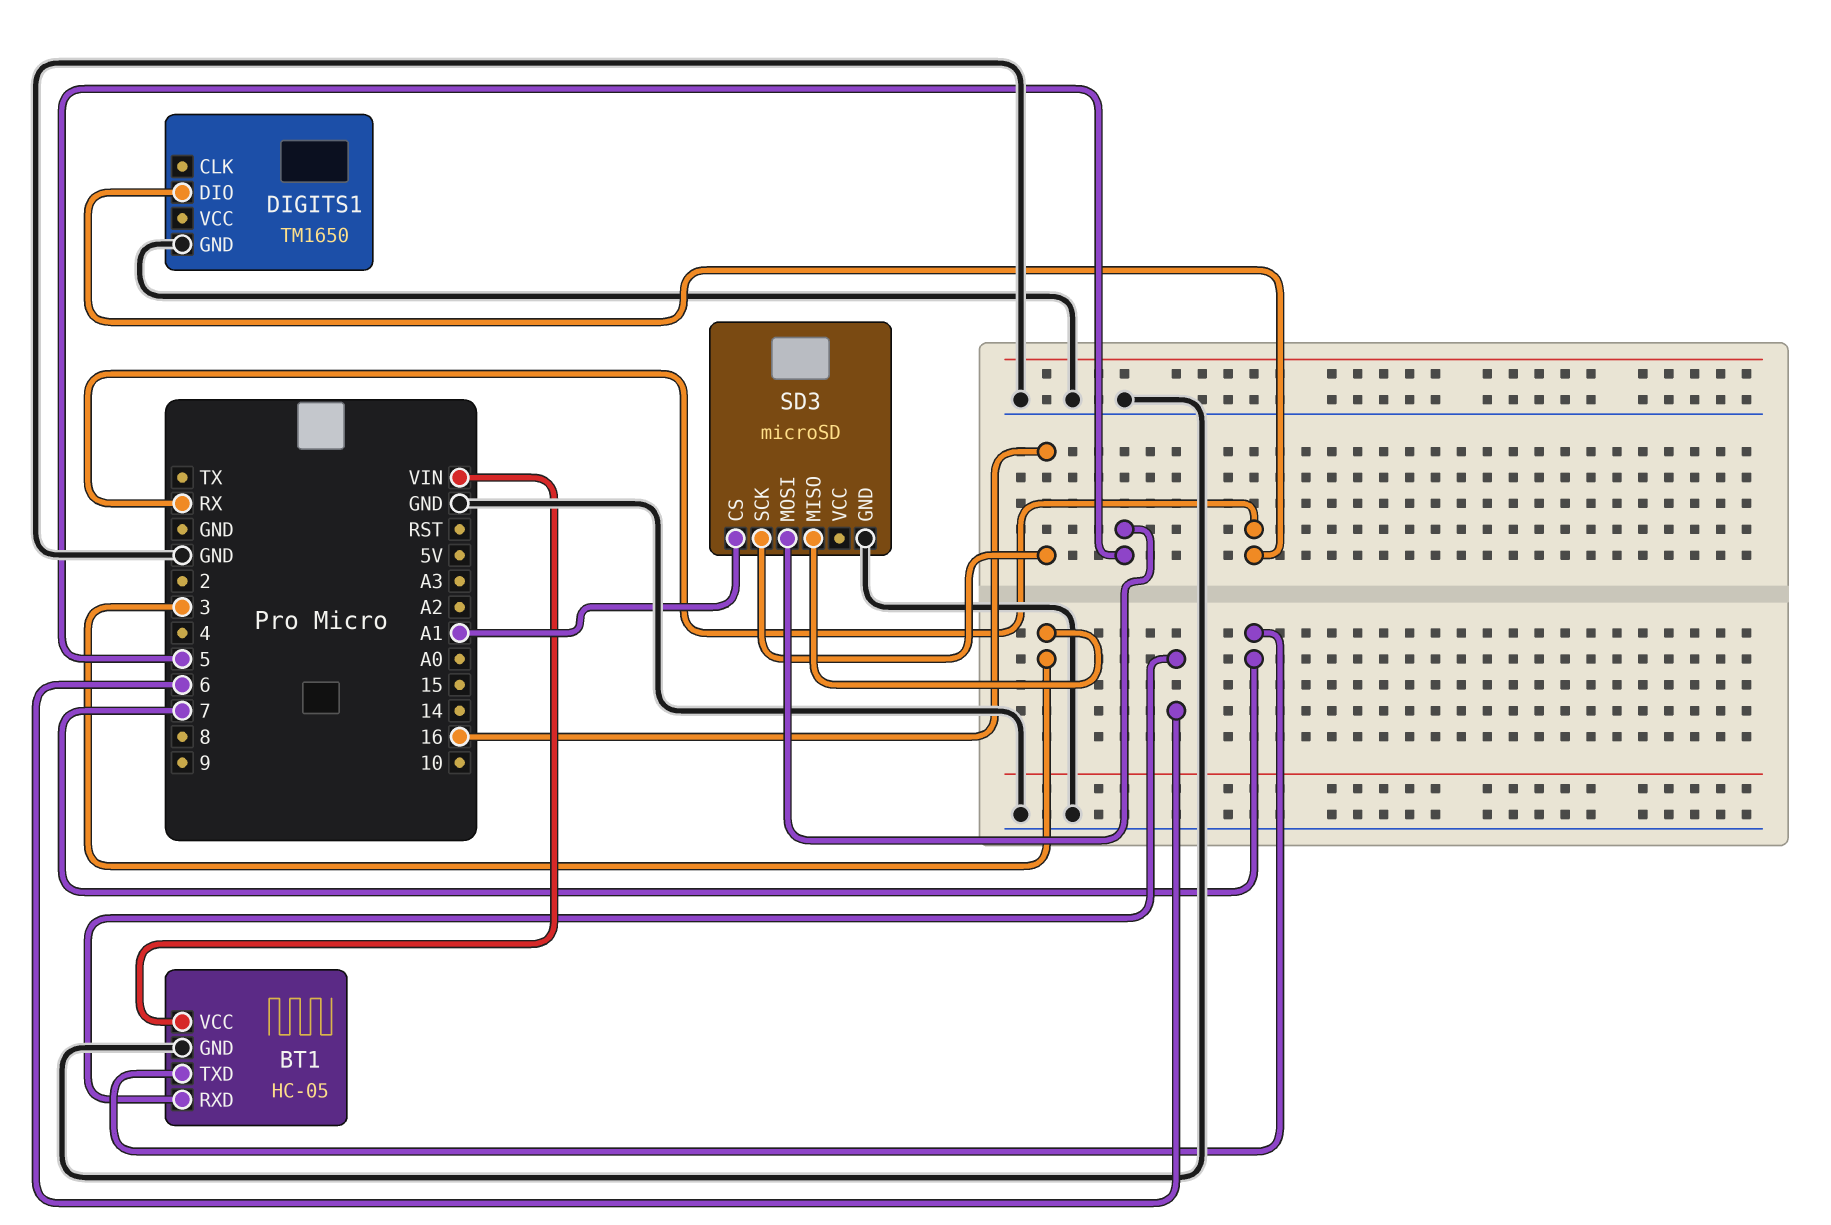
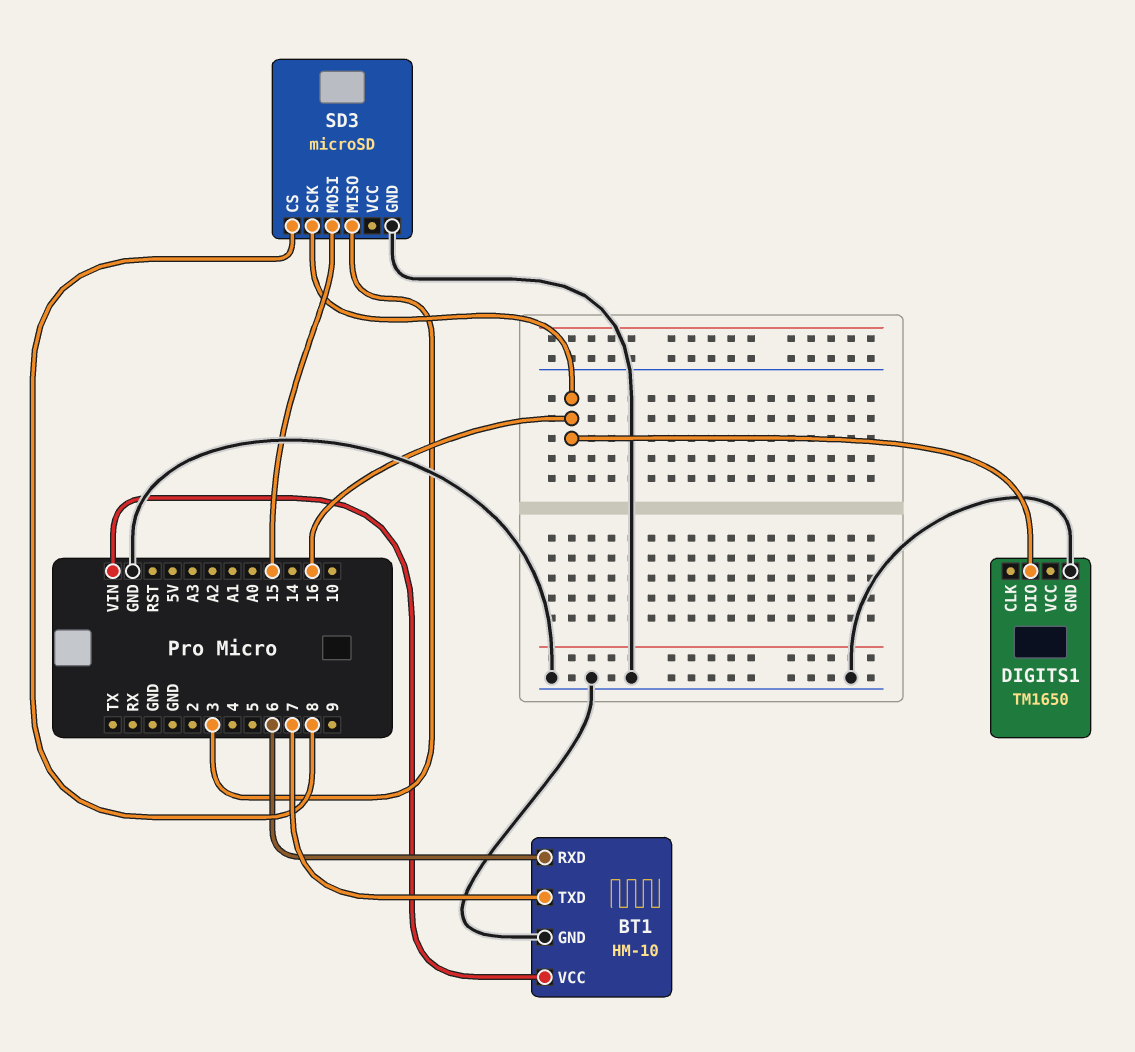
BT1: HC-05 -> HM-10
DIGITS1 pin DIO: RX -> 16
SD3 pin CS: A1 -> 8
SD3 pin MOSI: 5 -> 15

